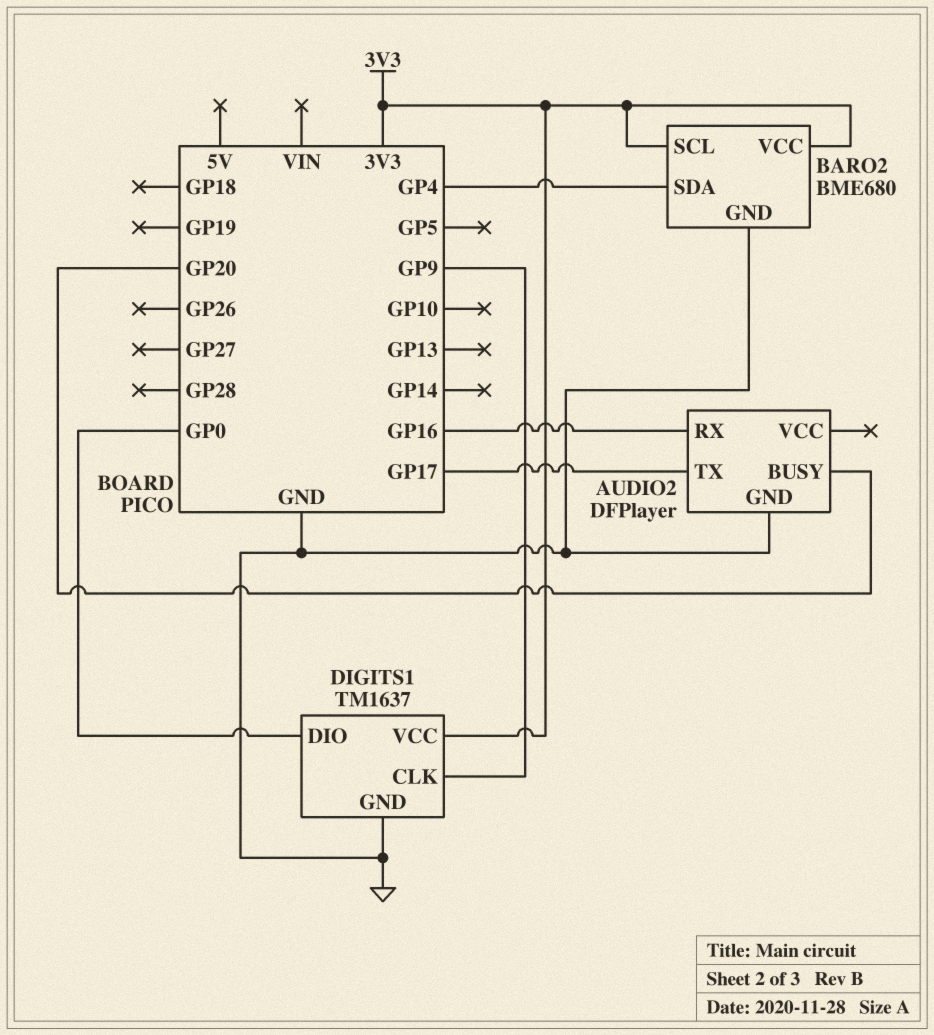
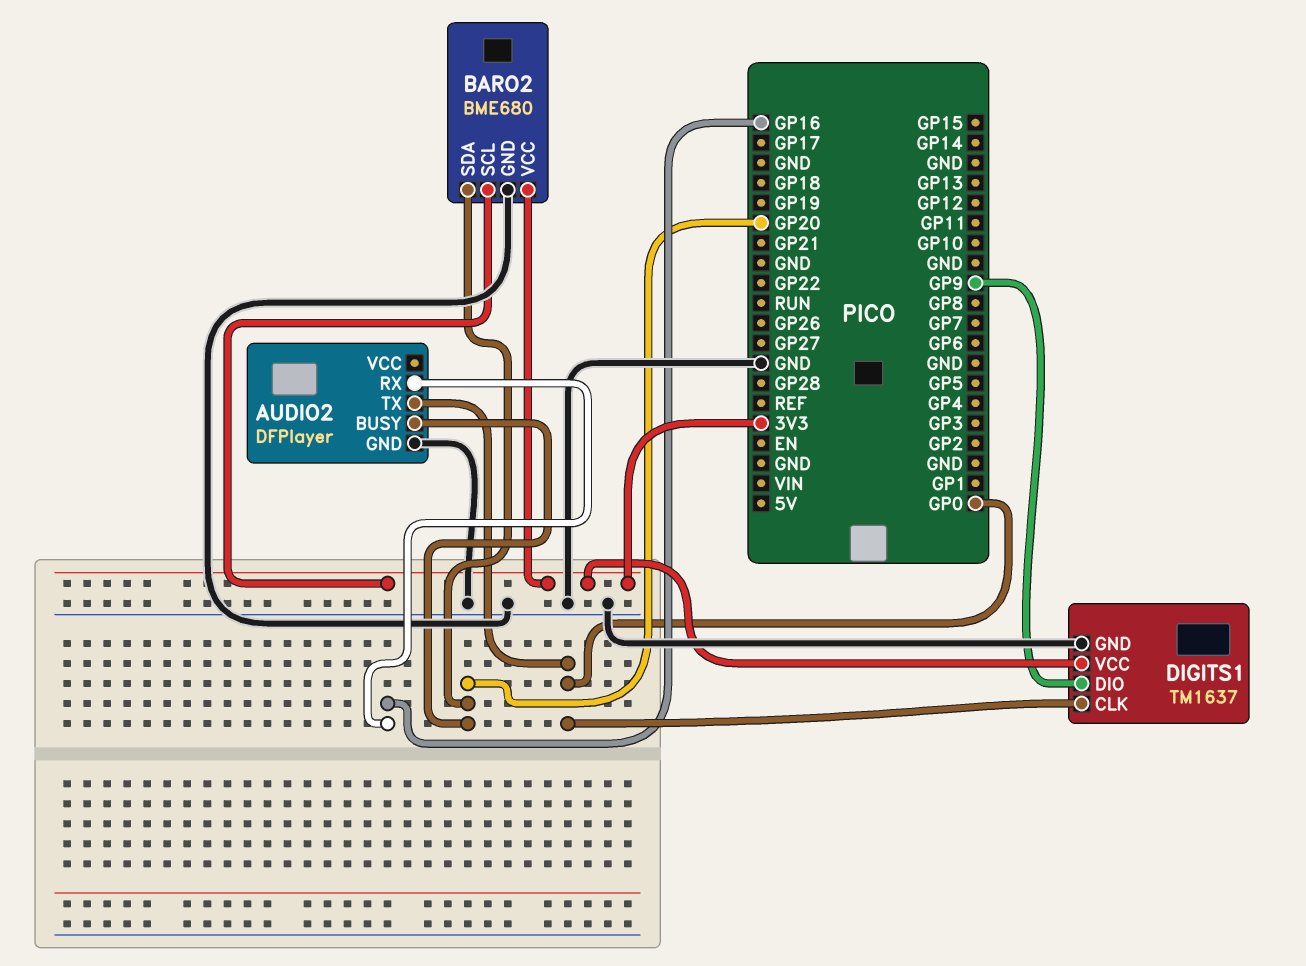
AUDIO2 pin TX: GP17 -> GP0
BARO2 pin SDA: GP4 -> GP20
DIGITS1 pin CLK: GP9 -> GP0
DIGITS1 pin DIO: GP0 -> GP9

